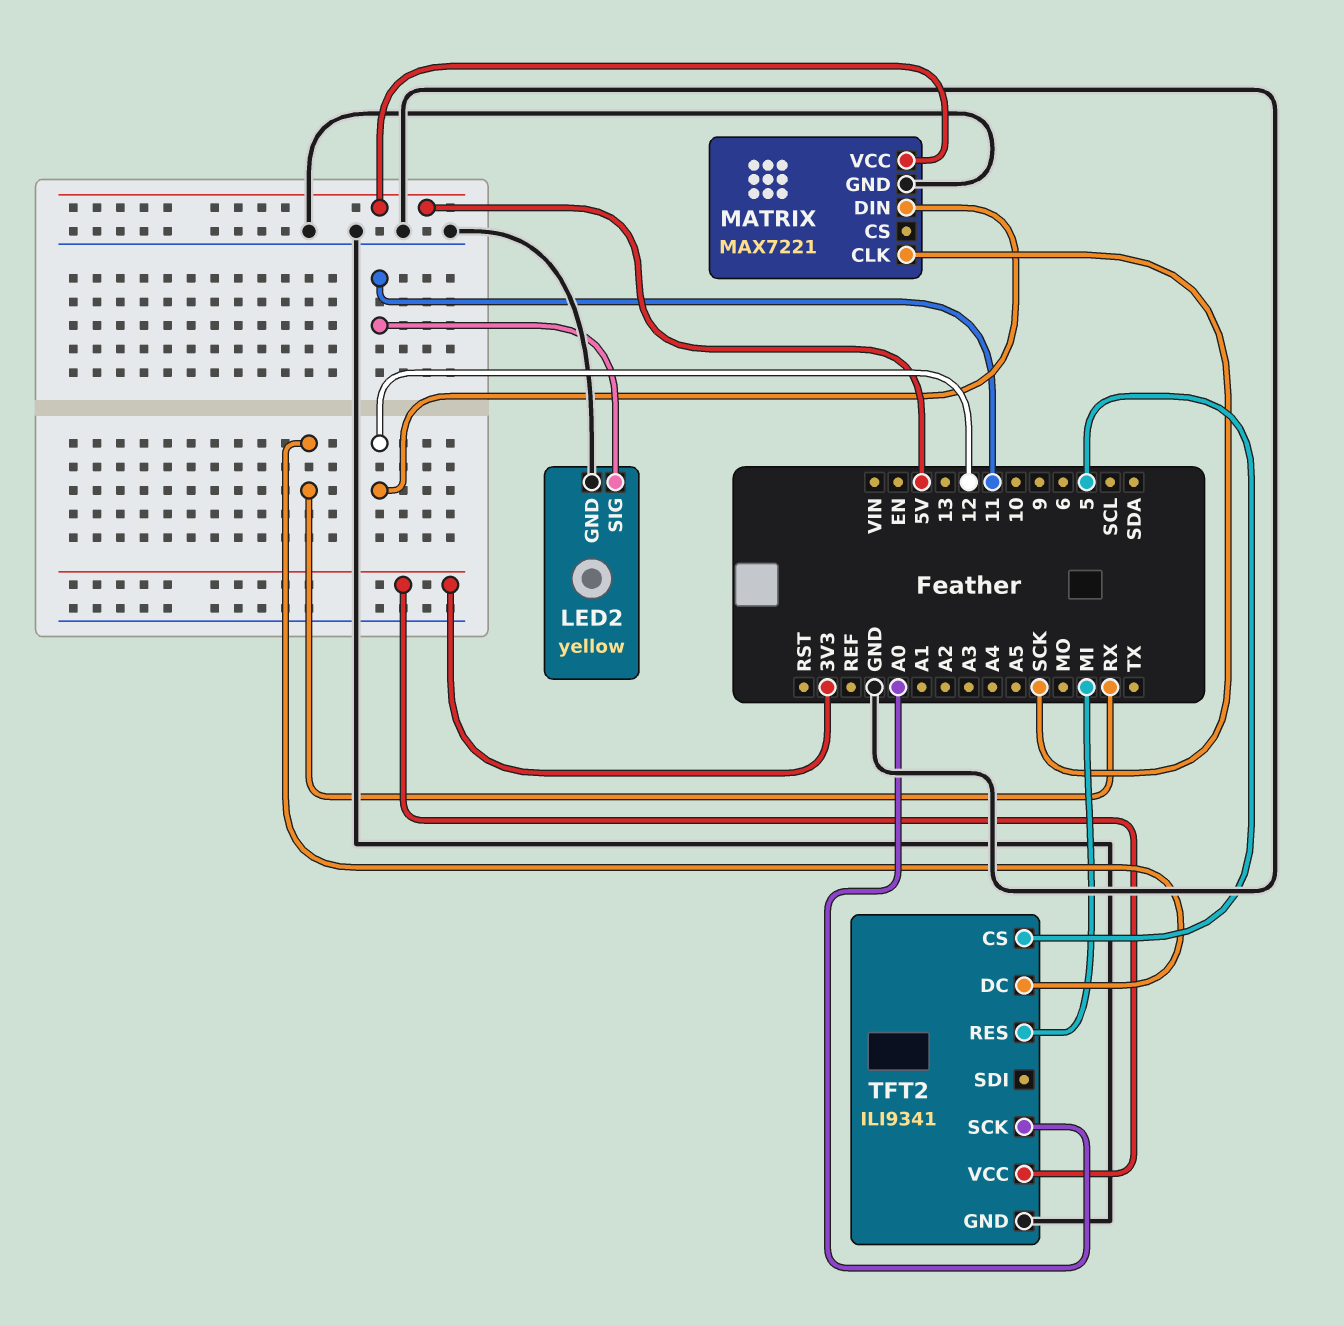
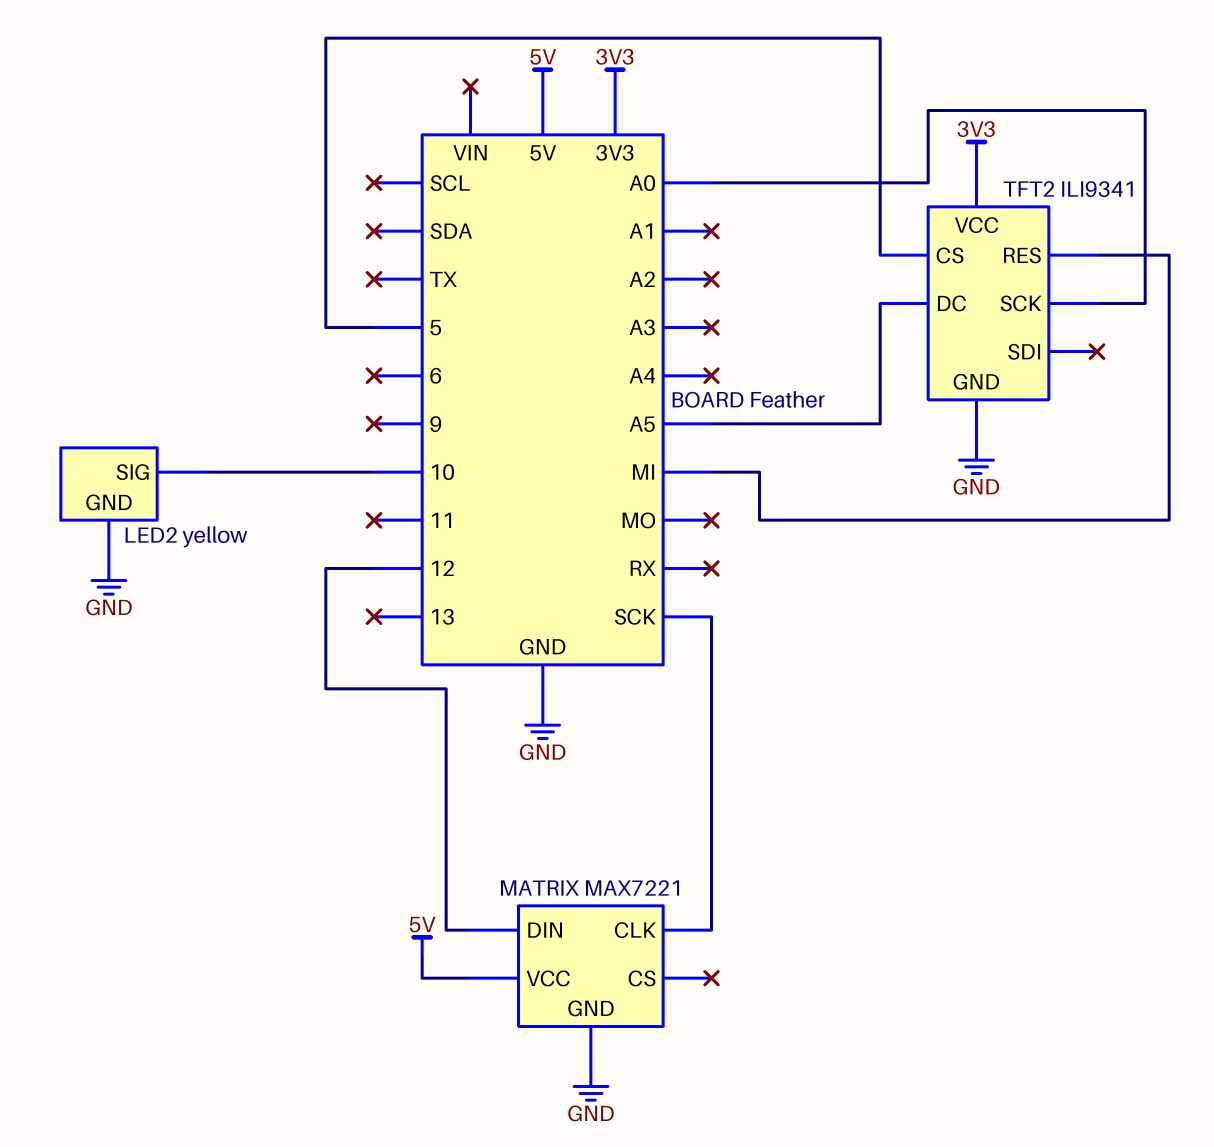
LED2 pin SIG: 11 -> 10
TFT2 pin DC: RX -> A5

